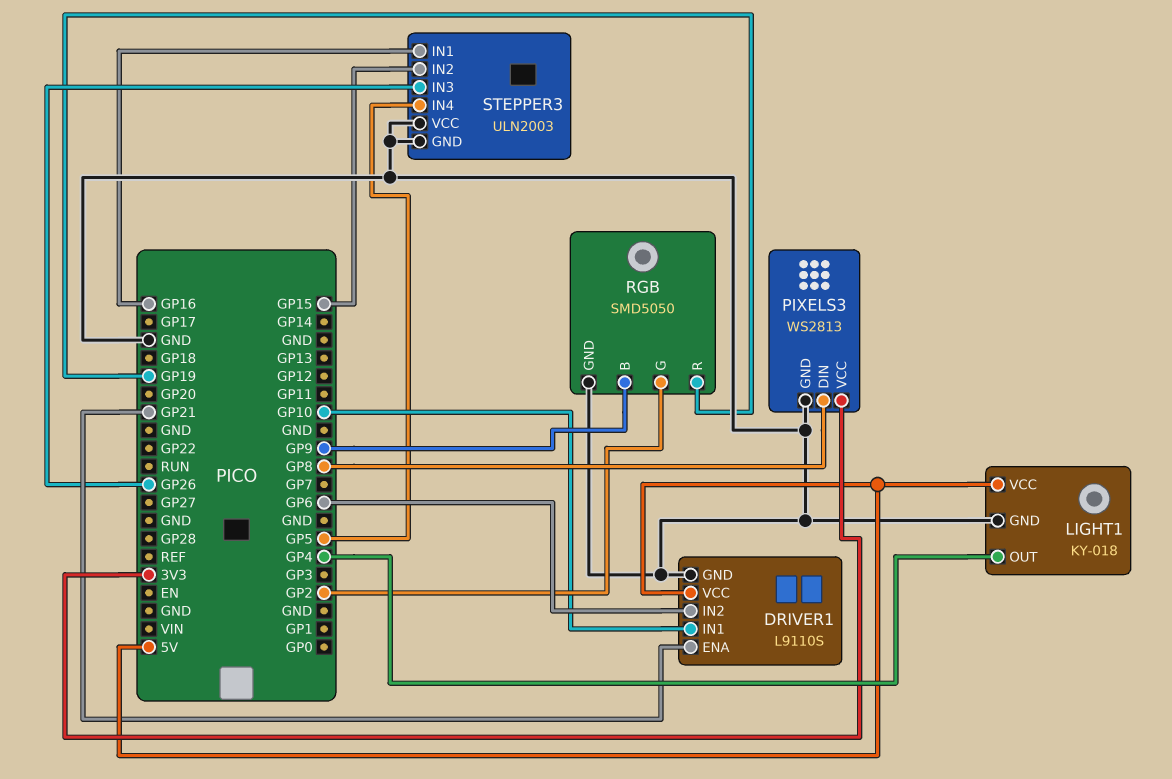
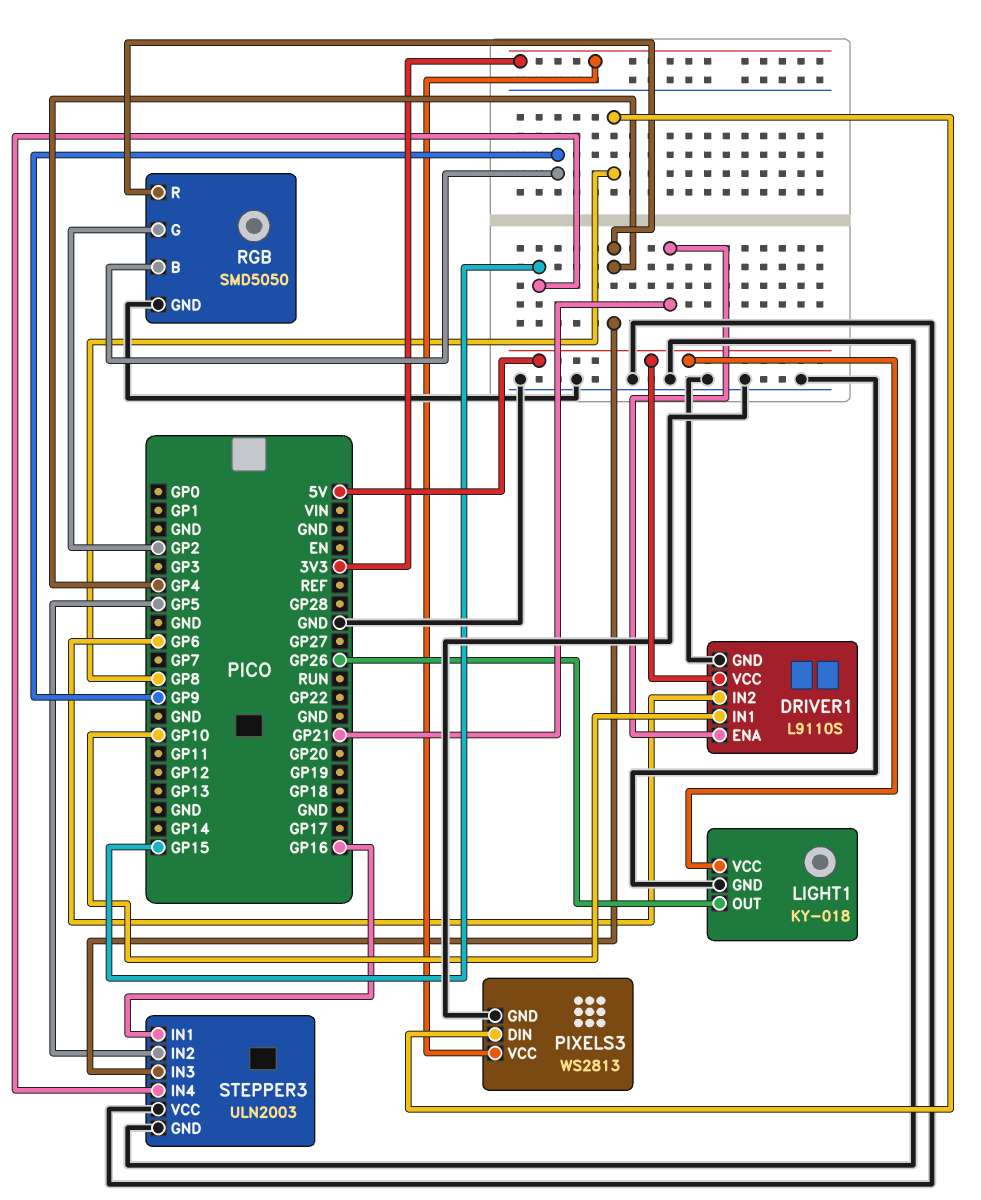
LIGHT1 pin OUT: GP4 -> GP26
RGB pin R: GP19 -> GP4
STEPPER3 pin IN2: GP15 -> GP5
STEPPER3 pin IN3: GP26 -> GP4
STEPPER3 pin IN4: GP5 -> GP15

